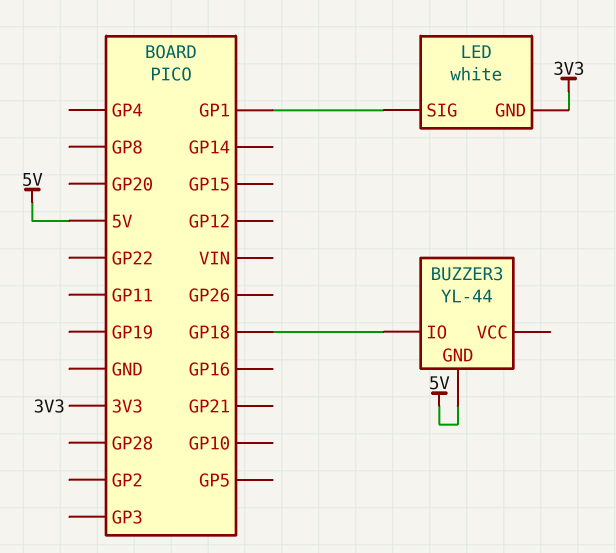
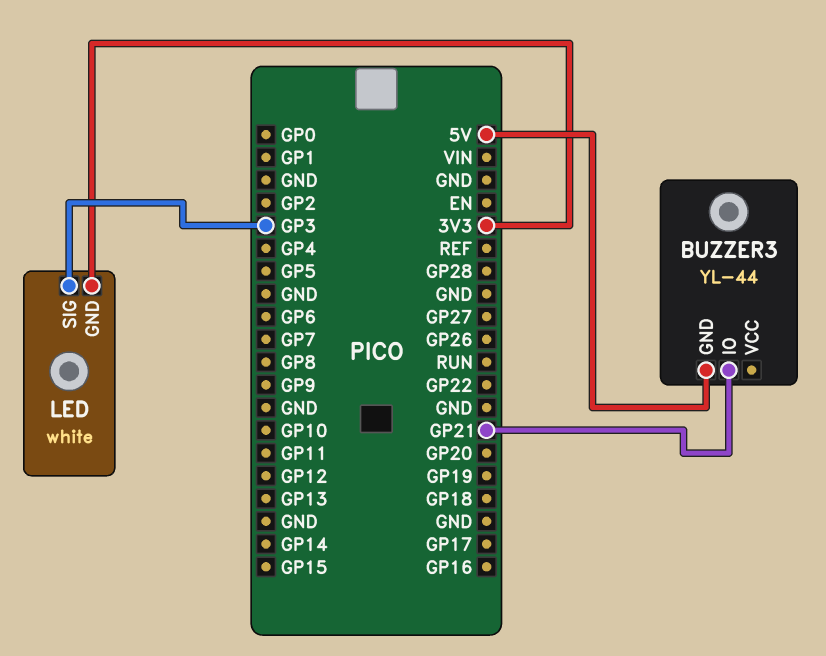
BUZZER3 pin IO: GP18 -> GP21
LED pin SIG: GP1 -> GP3

